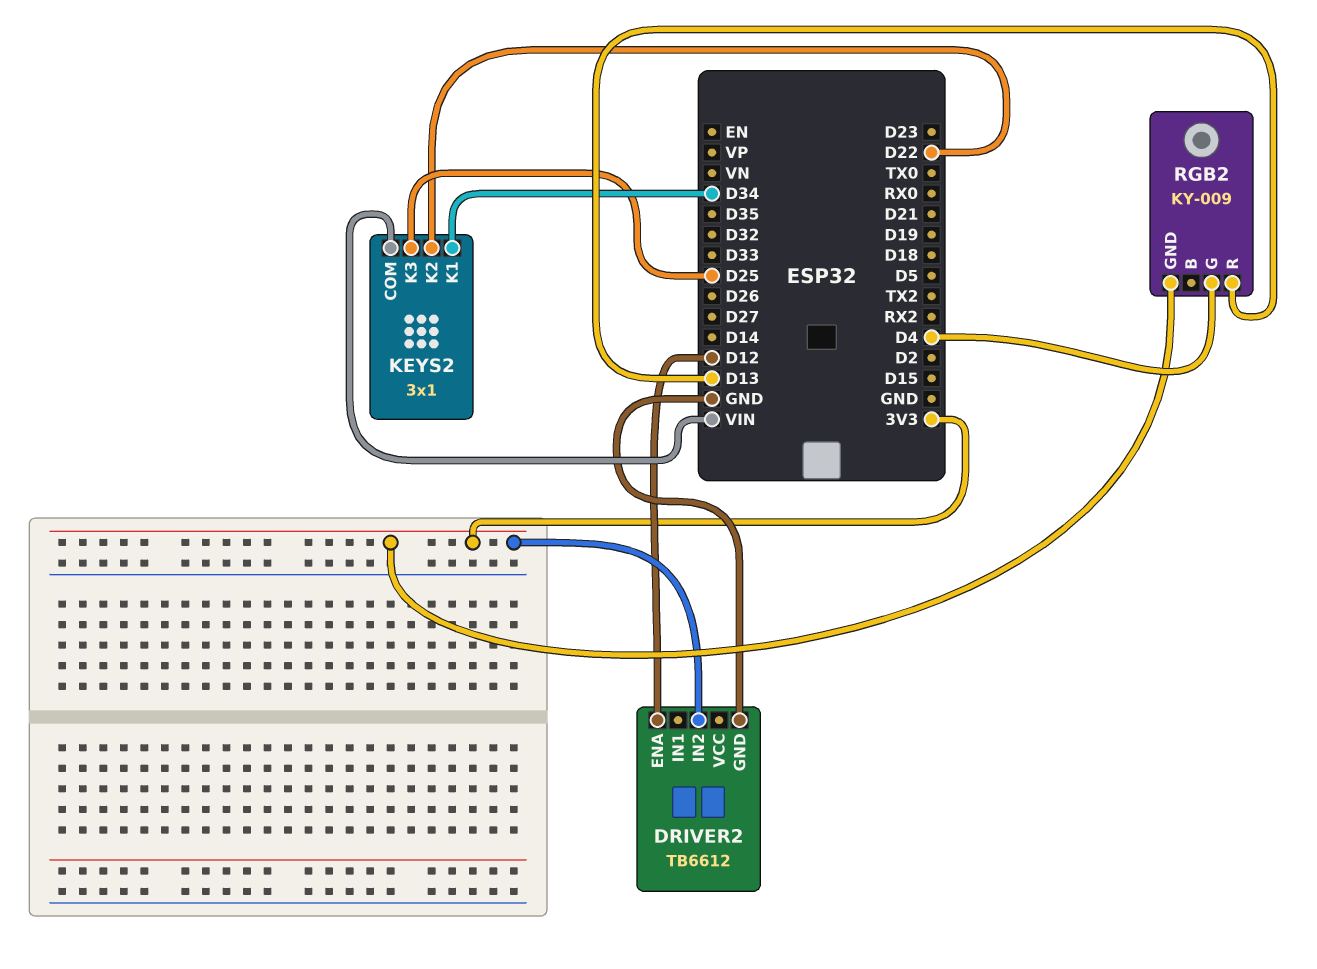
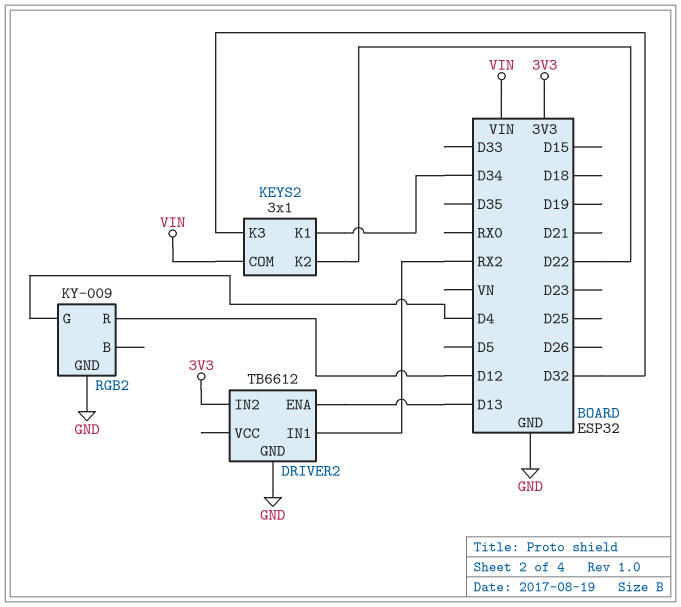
DRIVER2 pin ENA: D12 -> D13
DRIVER2 pin IN1: none -> RX2
KEYS2 pin K3: D25 -> D32
RGB2 pin GND: 3V3 -> GND
RGB2 pin R: D13 -> D12

